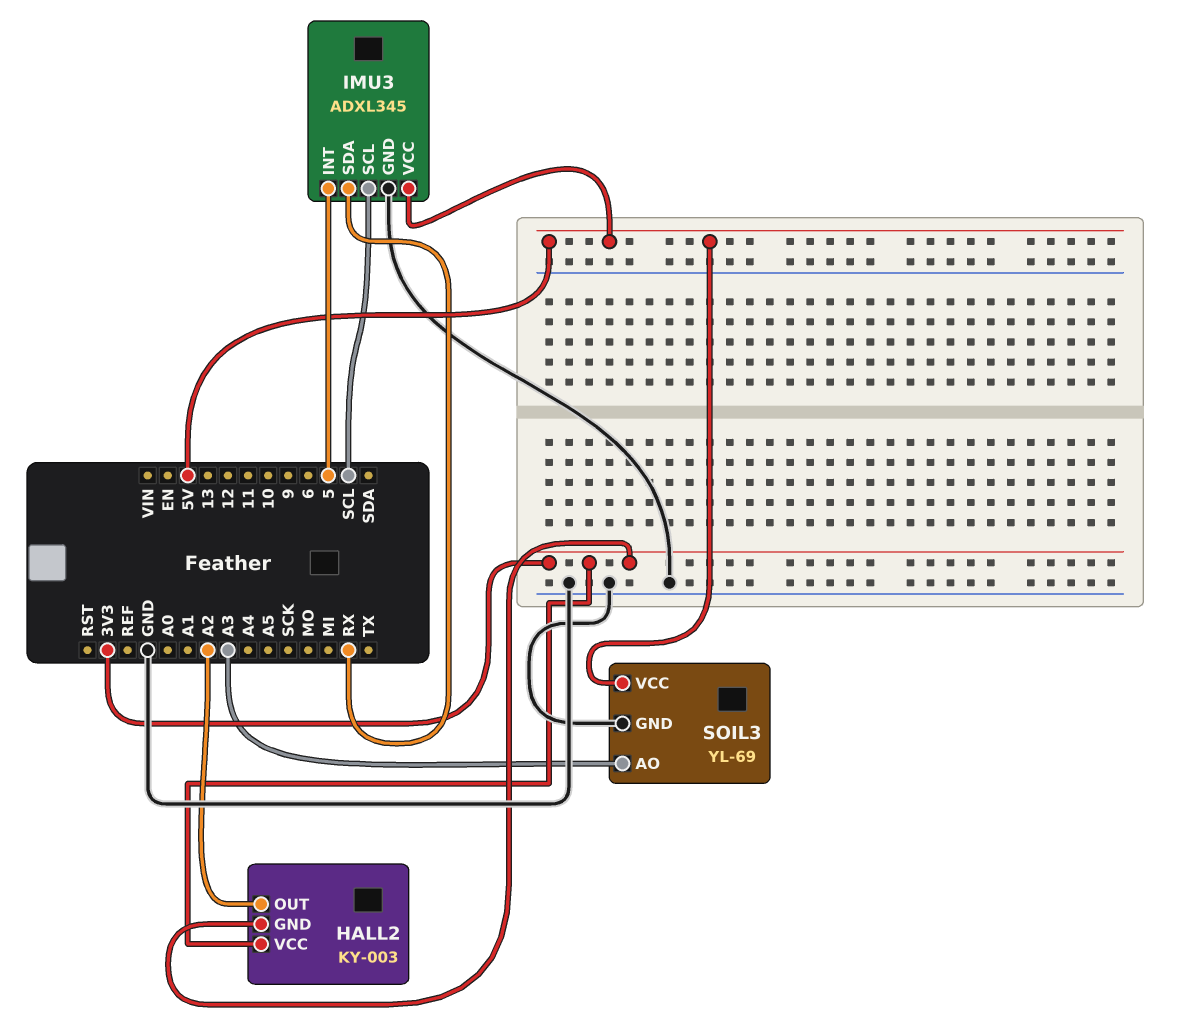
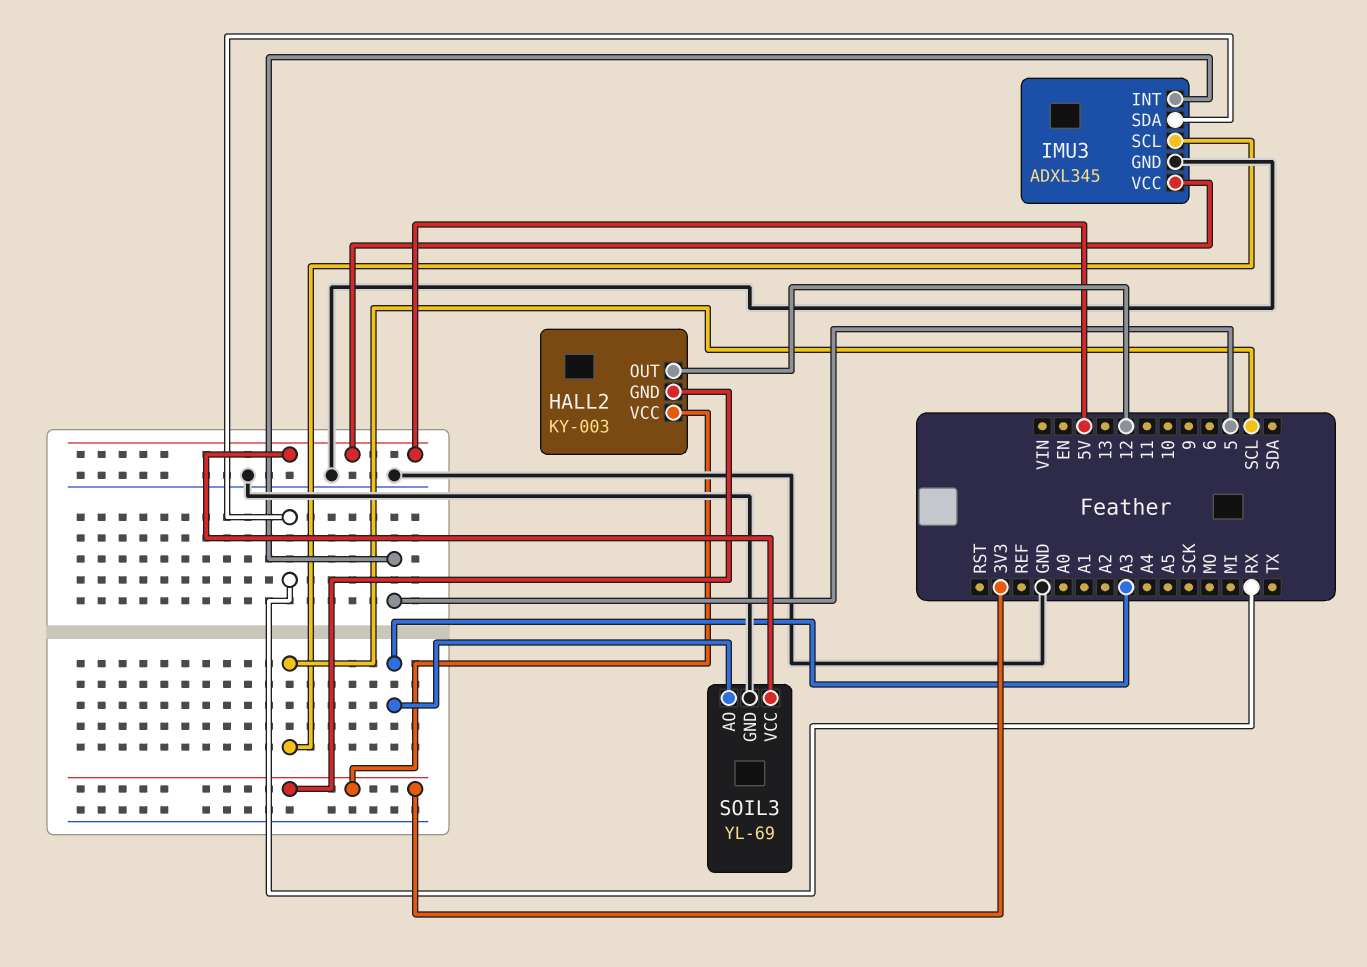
HALL2 pin OUT: A2 -> 12

